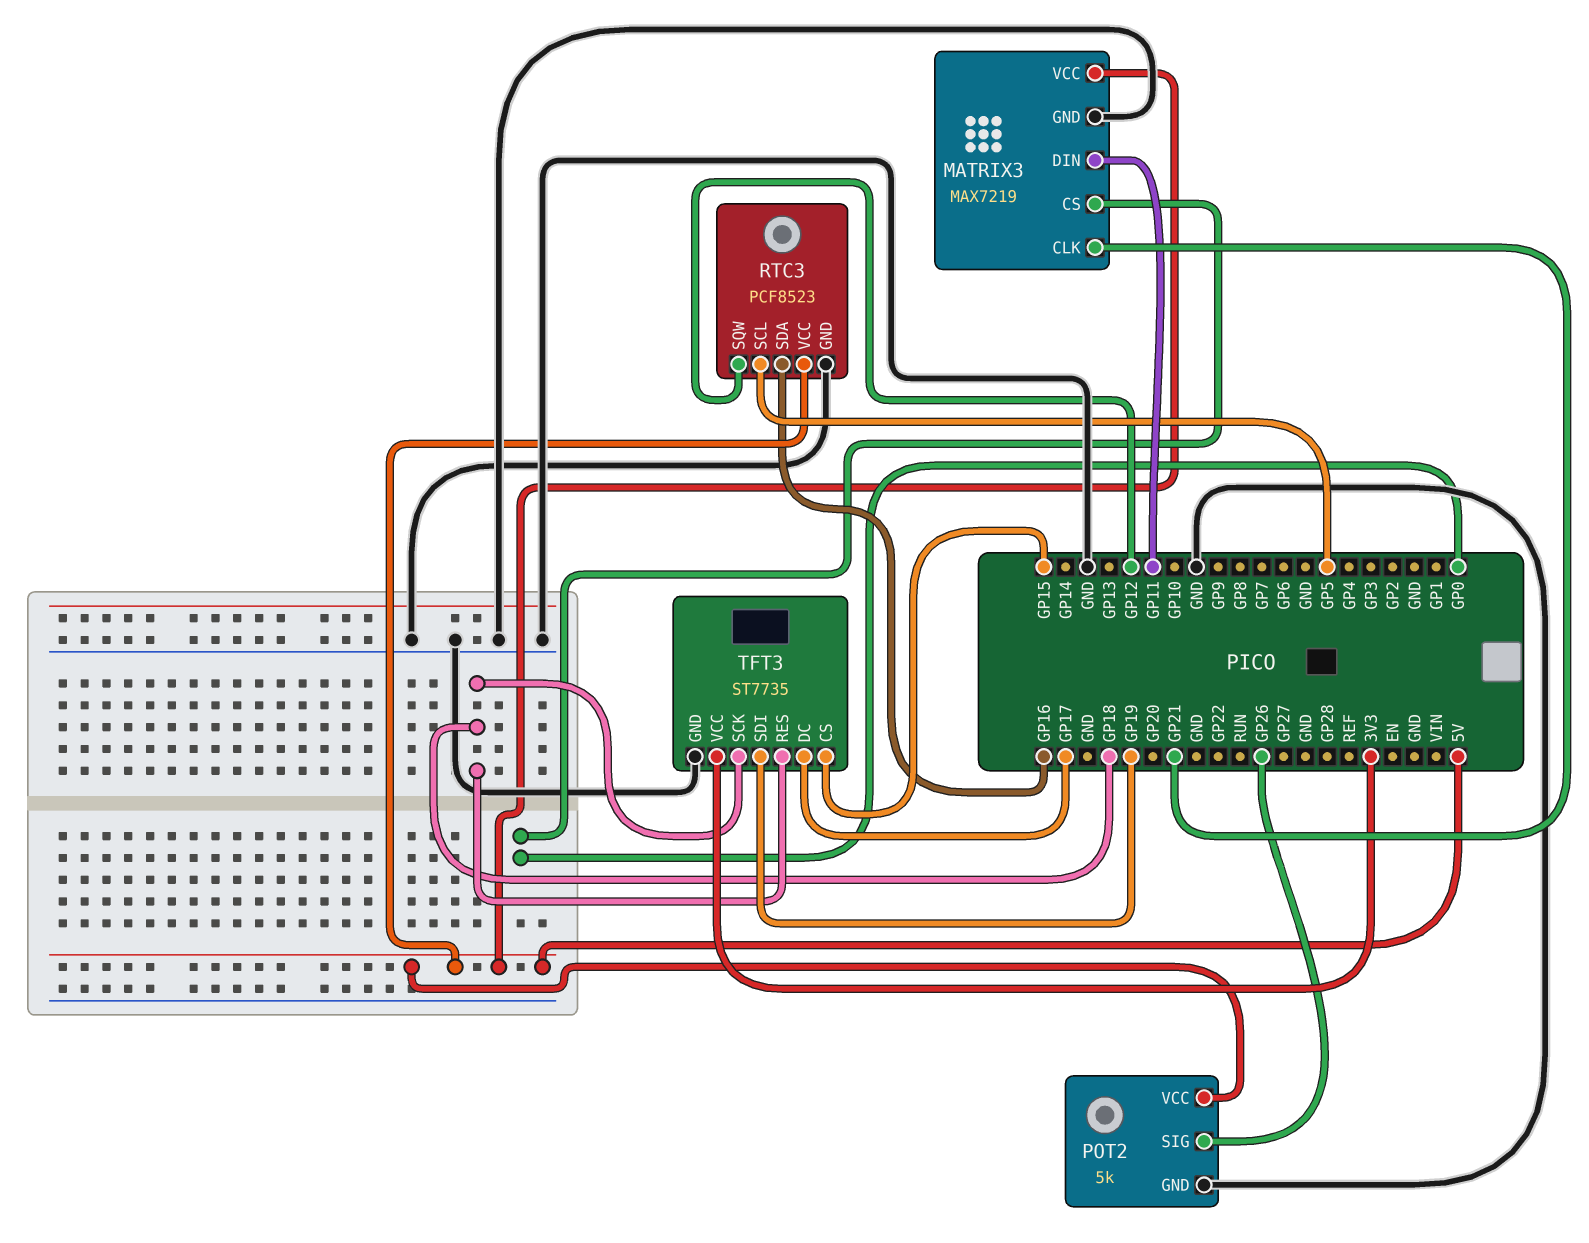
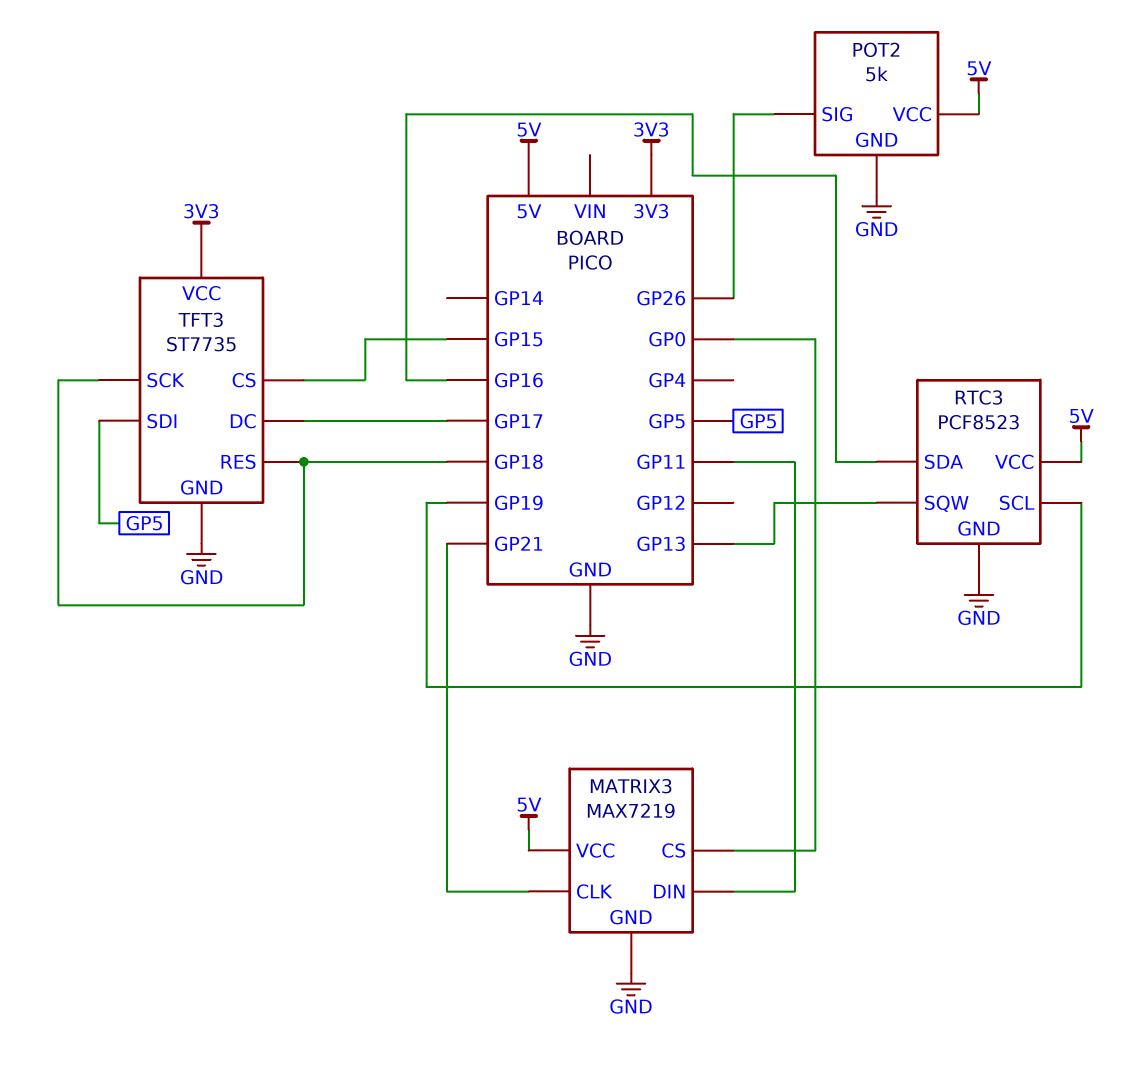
RTC3 pin SCL: GP5 -> GP19
RTC3 pin SQW: GP12 -> GP13
TFT3 pin SDI: GP19 -> GP5

